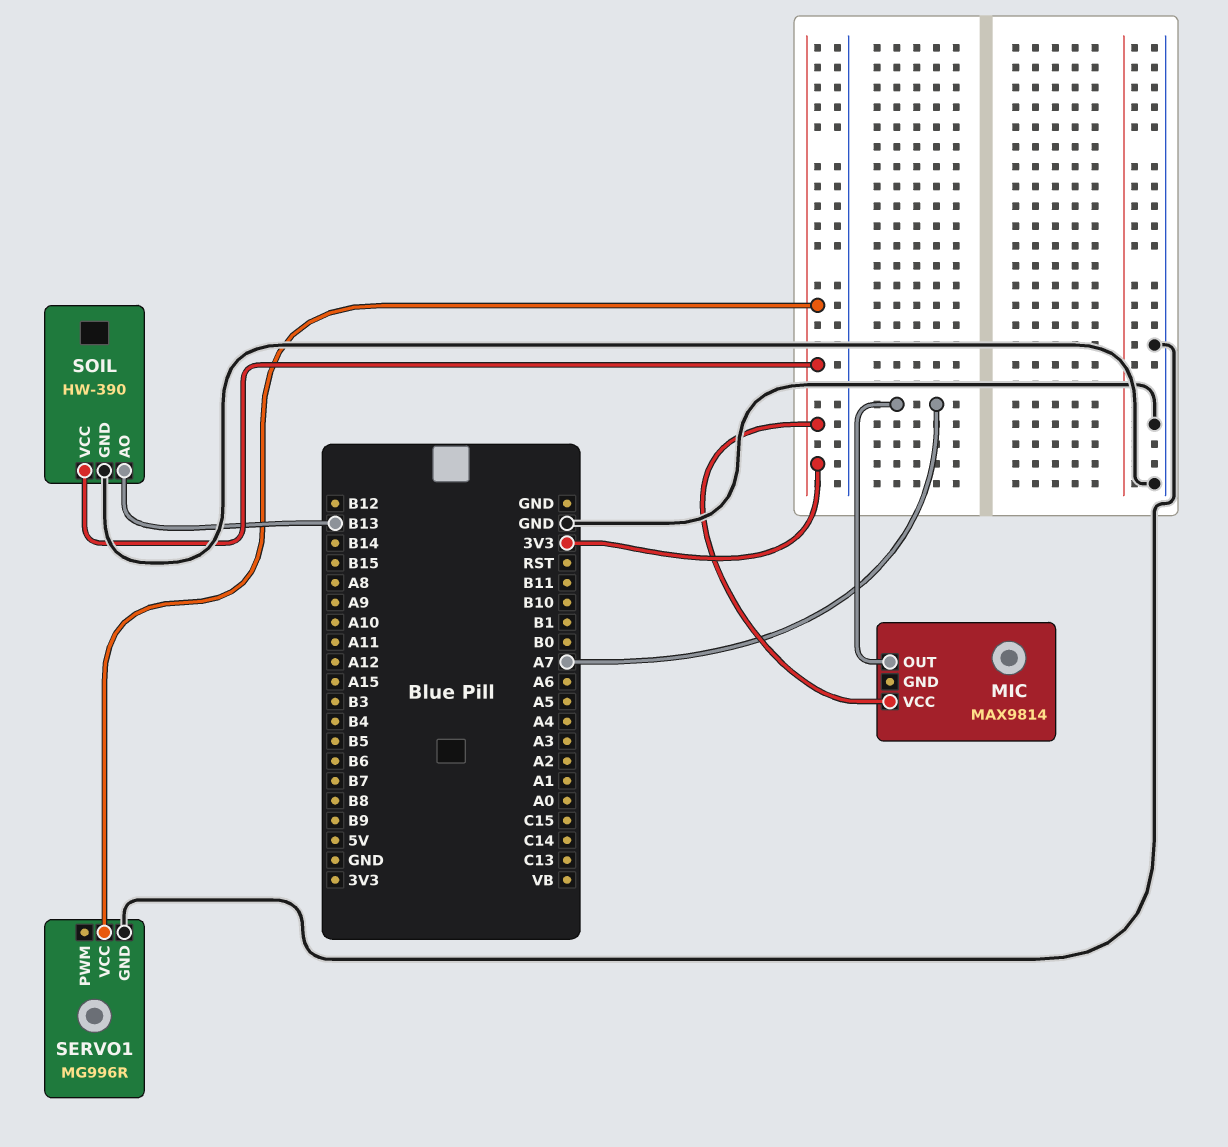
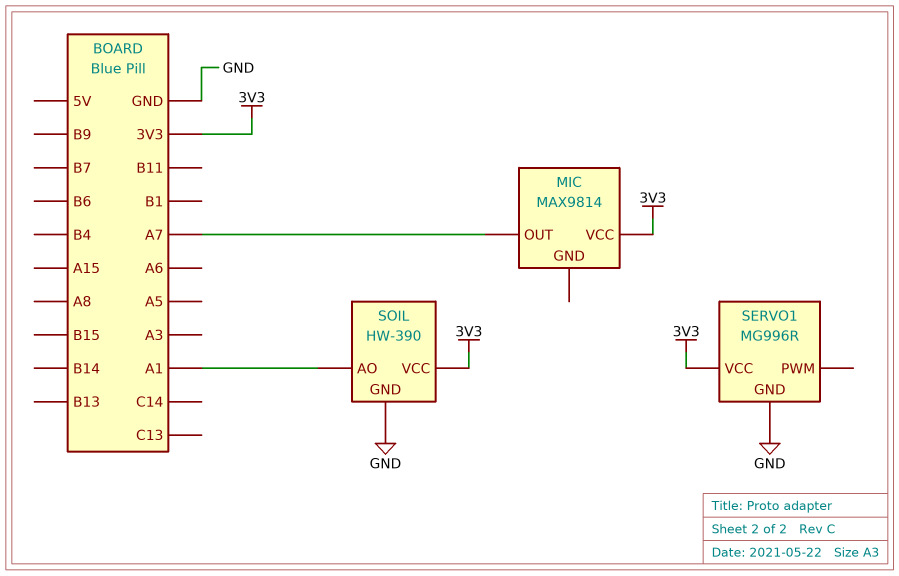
SOIL pin AO: B13 -> A1

